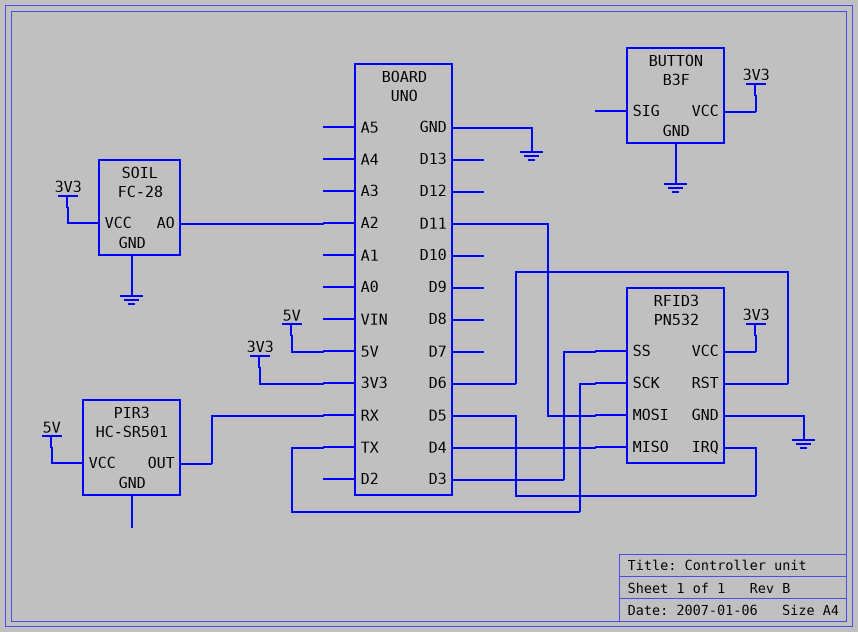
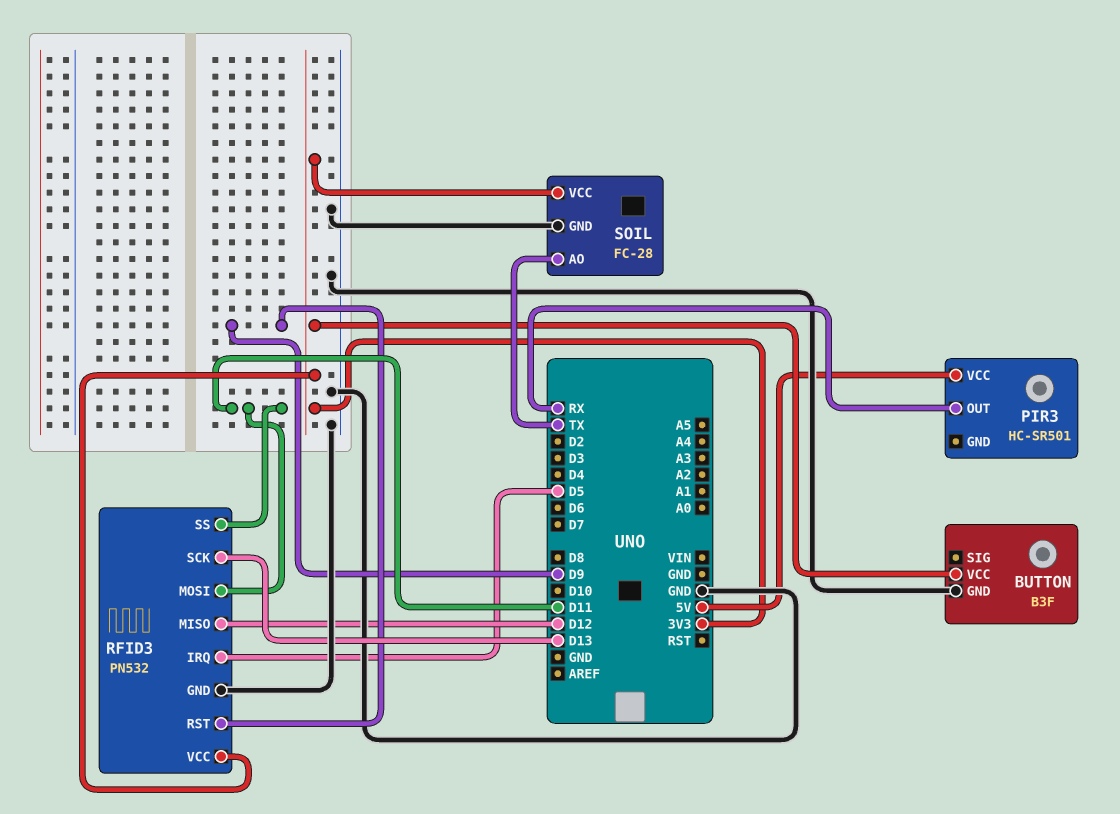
RFID3 pin MISO: D4 -> D12
RFID3 pin RST: D6 -> D9
RFID3 pin SCK: TX -> D13
RFID3 pin SS: D3 -> D11
SOIL pin AO: A2 -> TX

